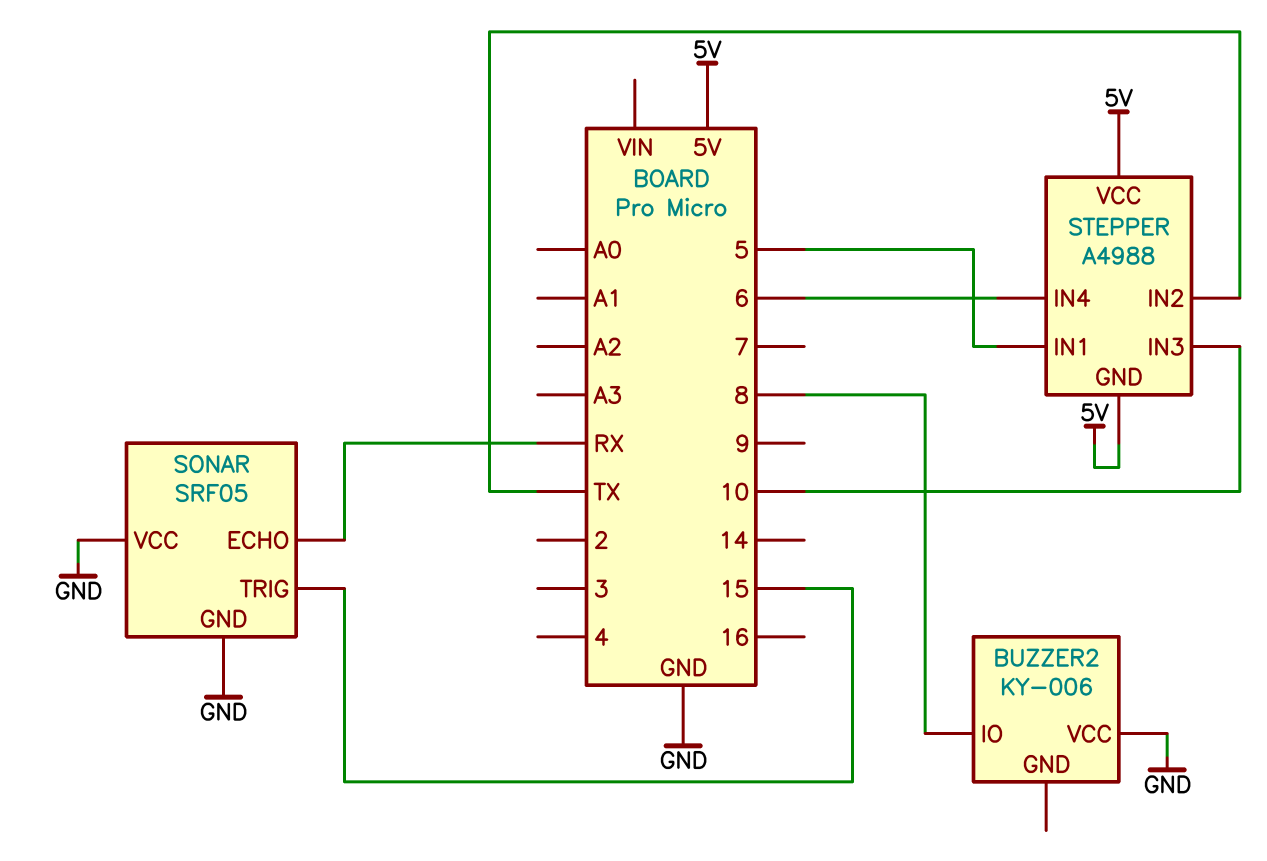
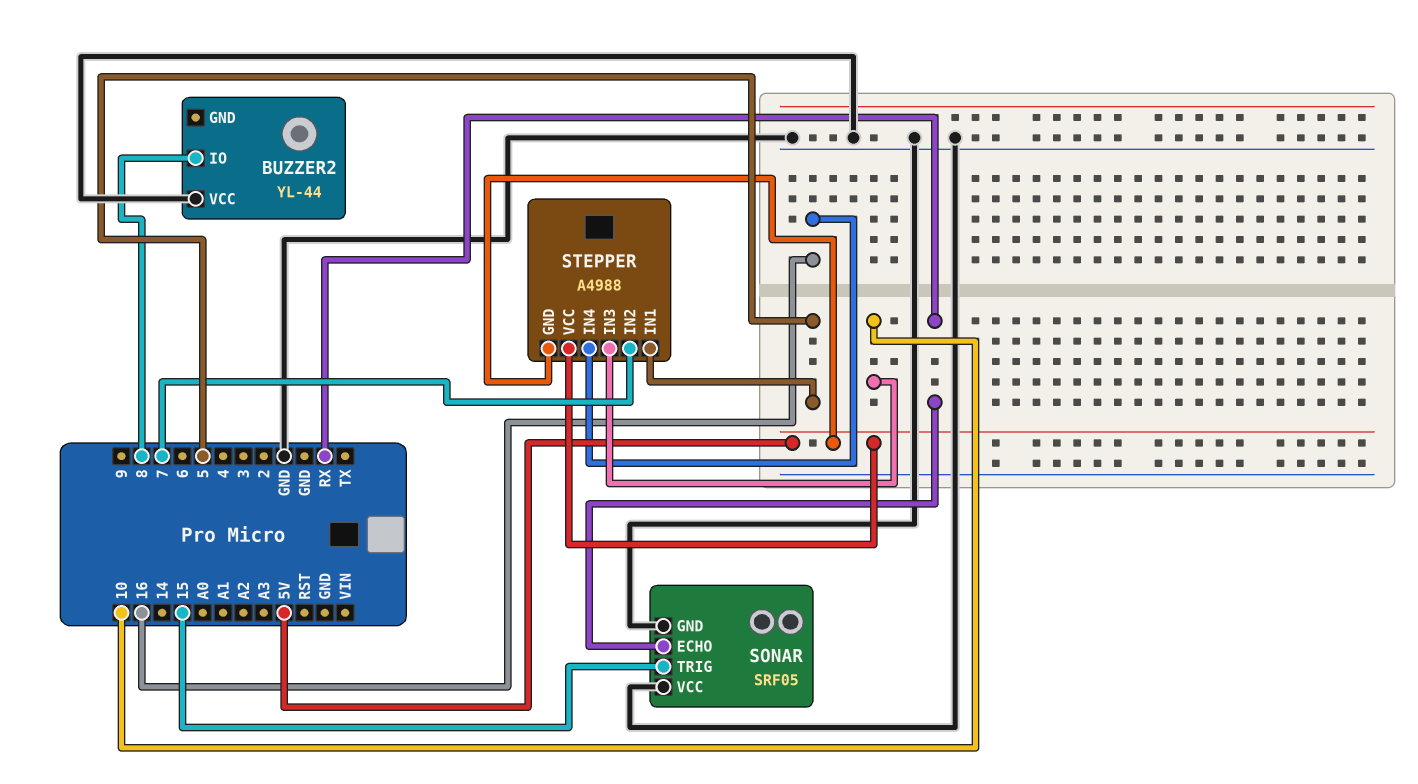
BUZZER2: KY-006 -> YL-44
STEPPER pin IN2: TX -> 7
STEPPER pin IN4: 6 -> 16

